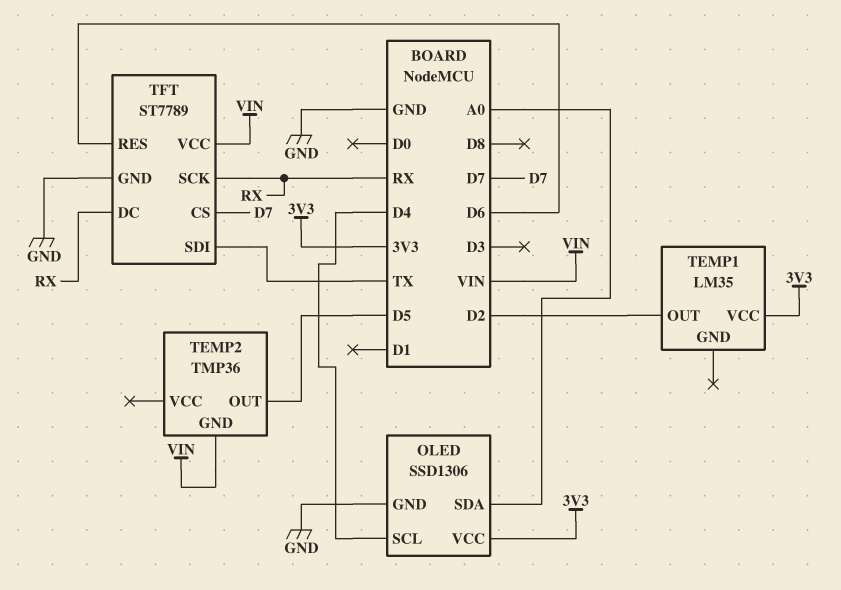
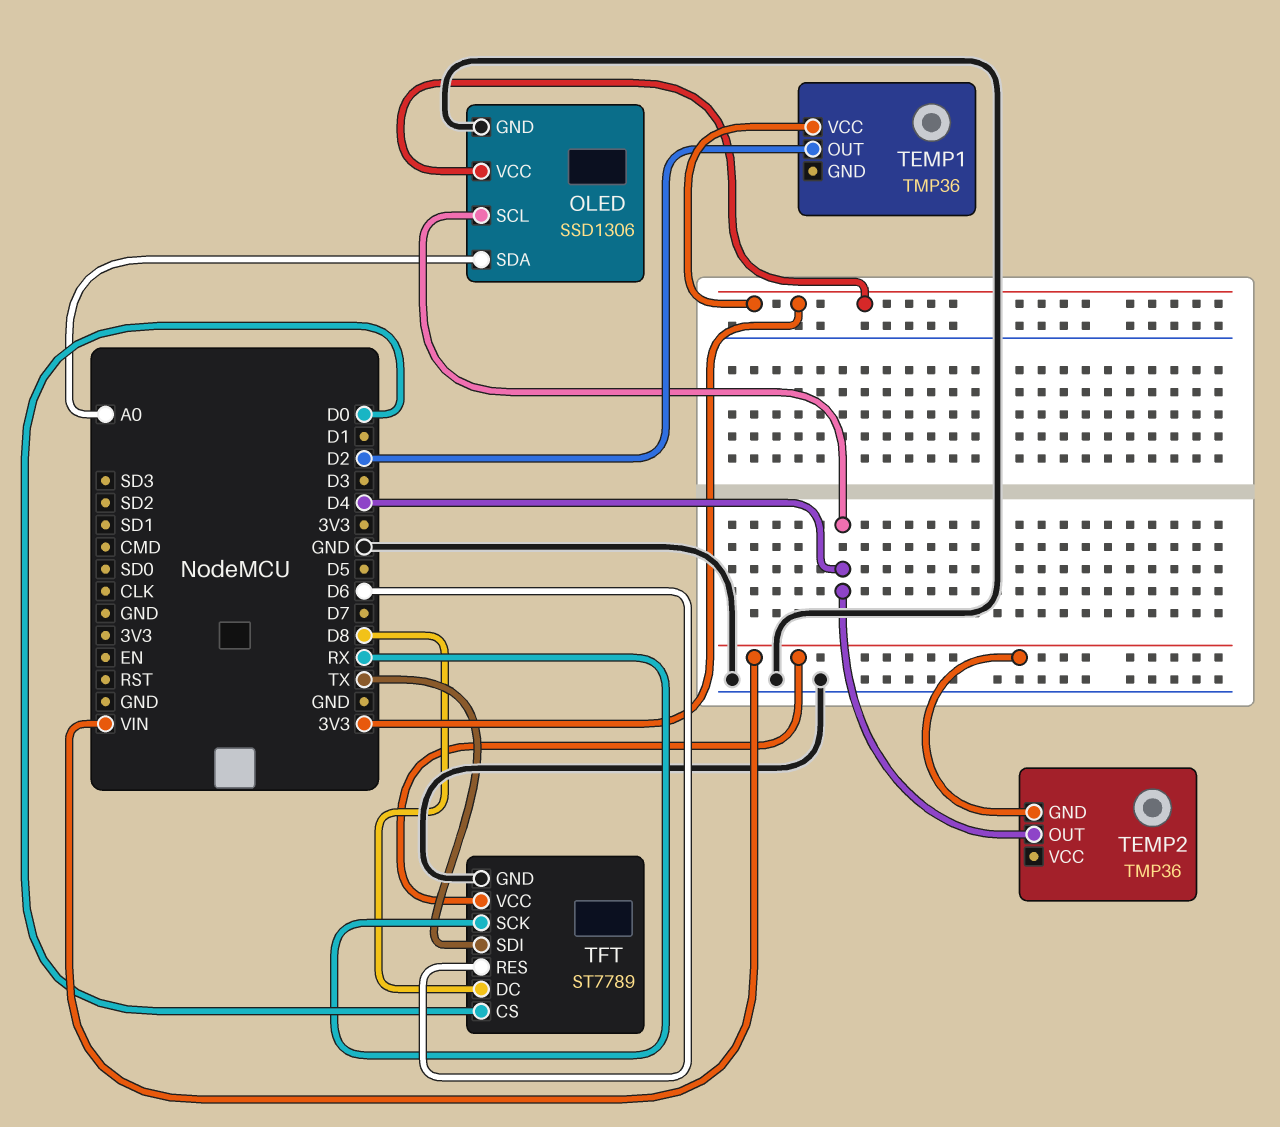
TEMP1: LM35 -> TMP36
TEMP2 pin OUT: D5 -> D4
TFT pin CS: D7 -> D0
TFT pin DC: RX -> D8

